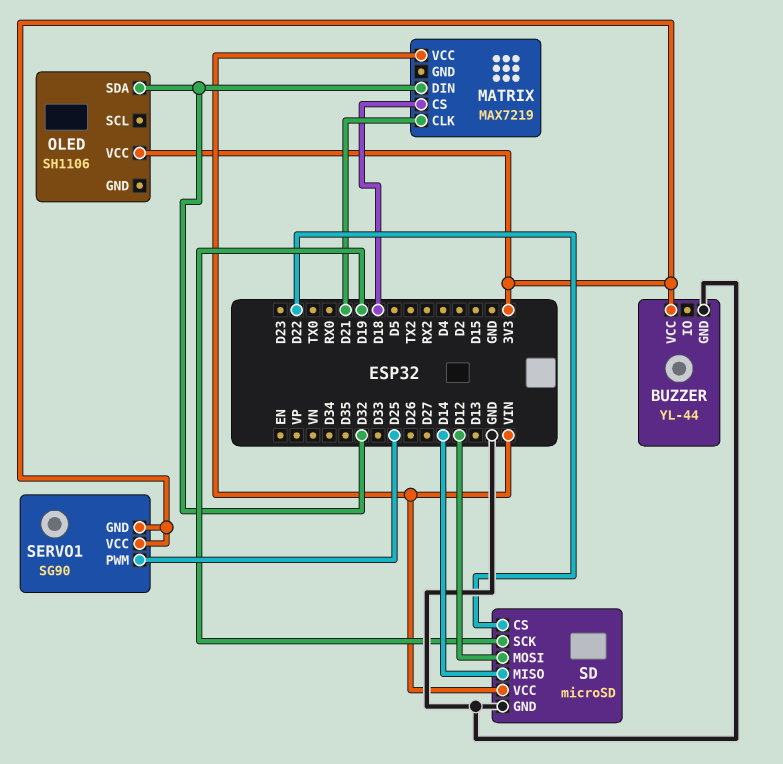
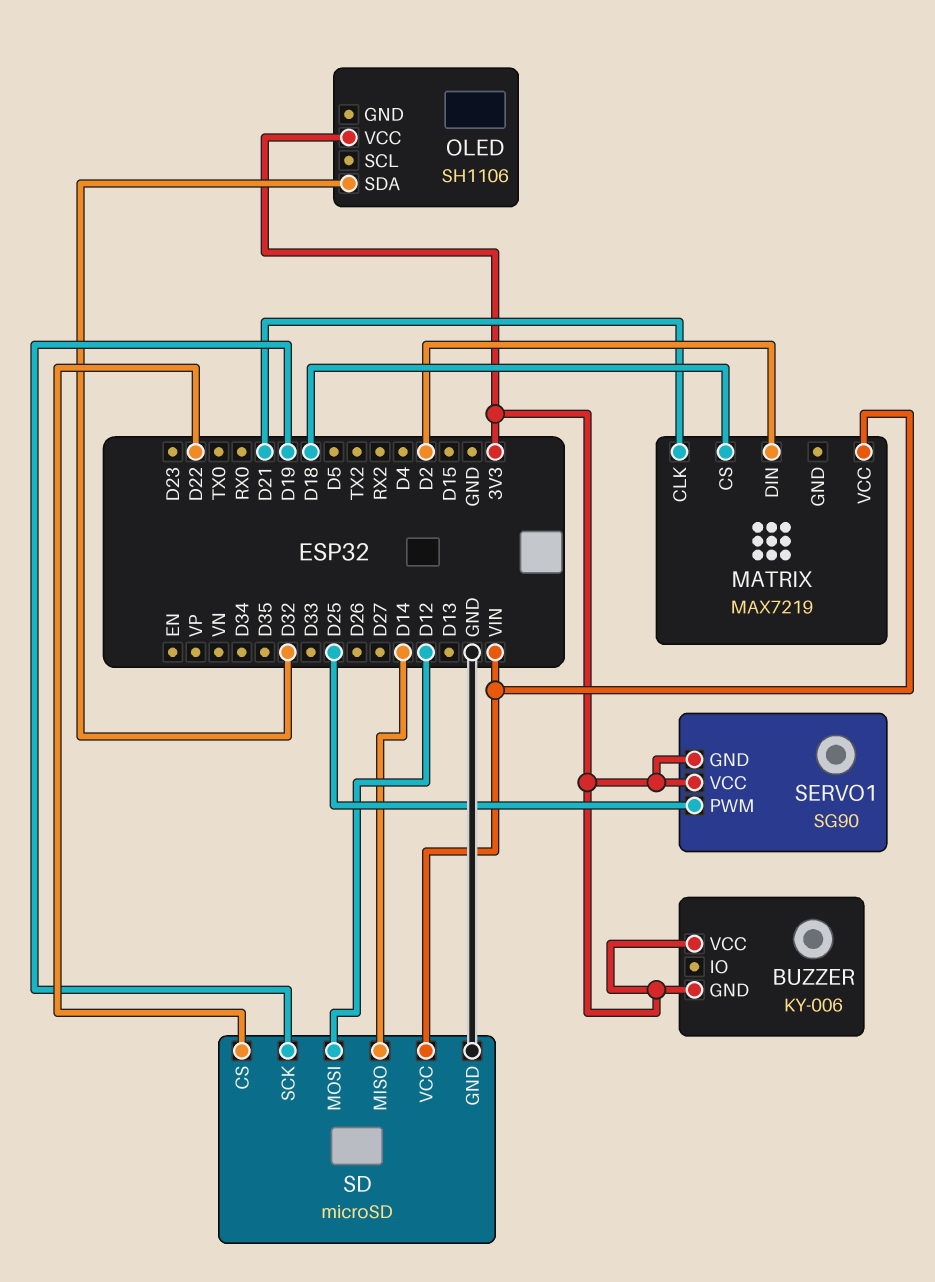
BUZZER: YL-44 -> KY-006
BUZZER pin GND: GND -> 3V3
MATRIX pin DIN: D32 -> D2

